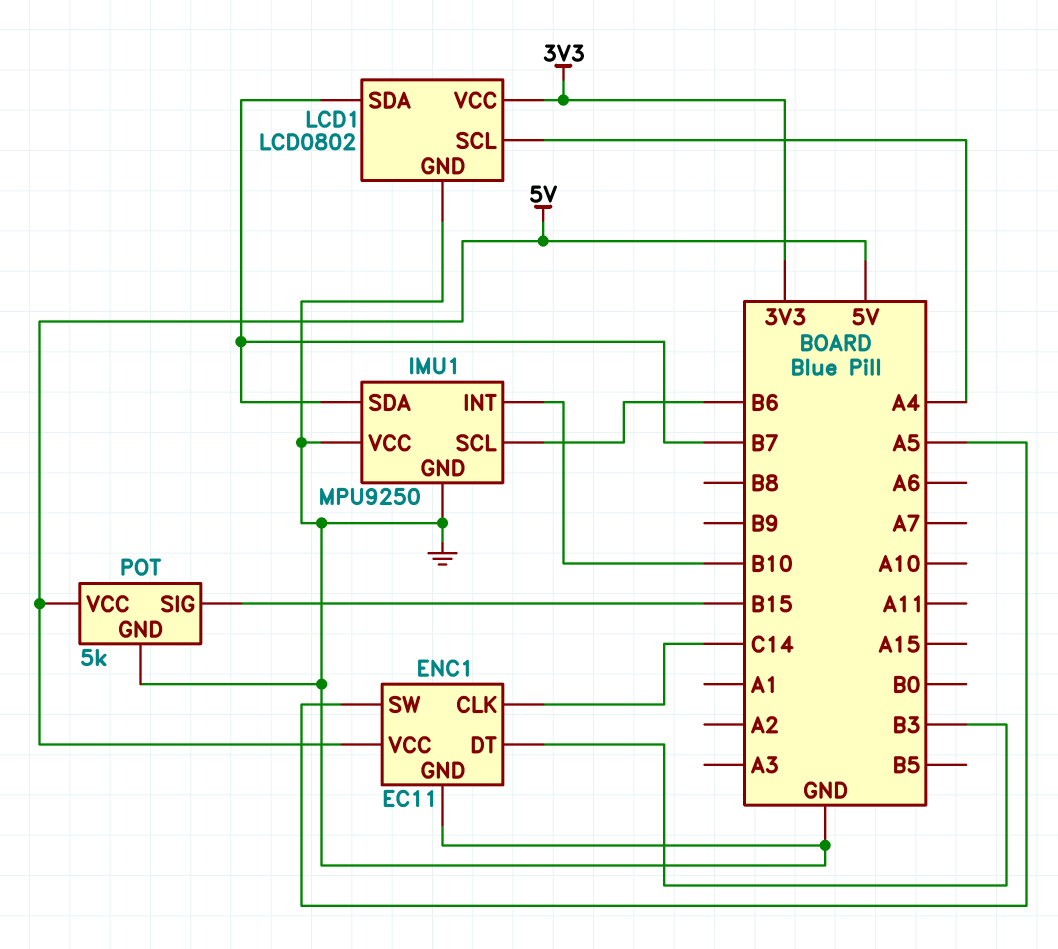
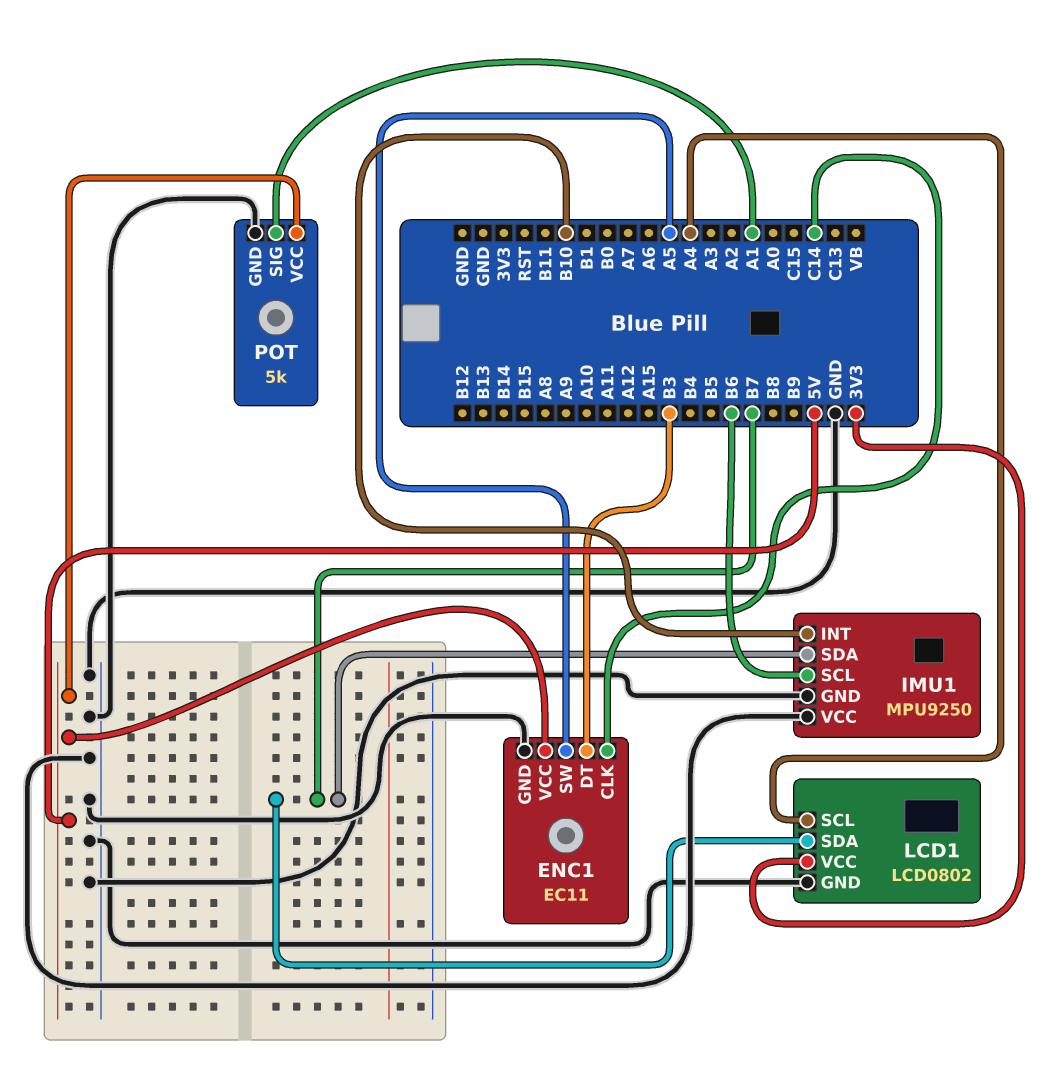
POT pin SIG: B15 -> A1

